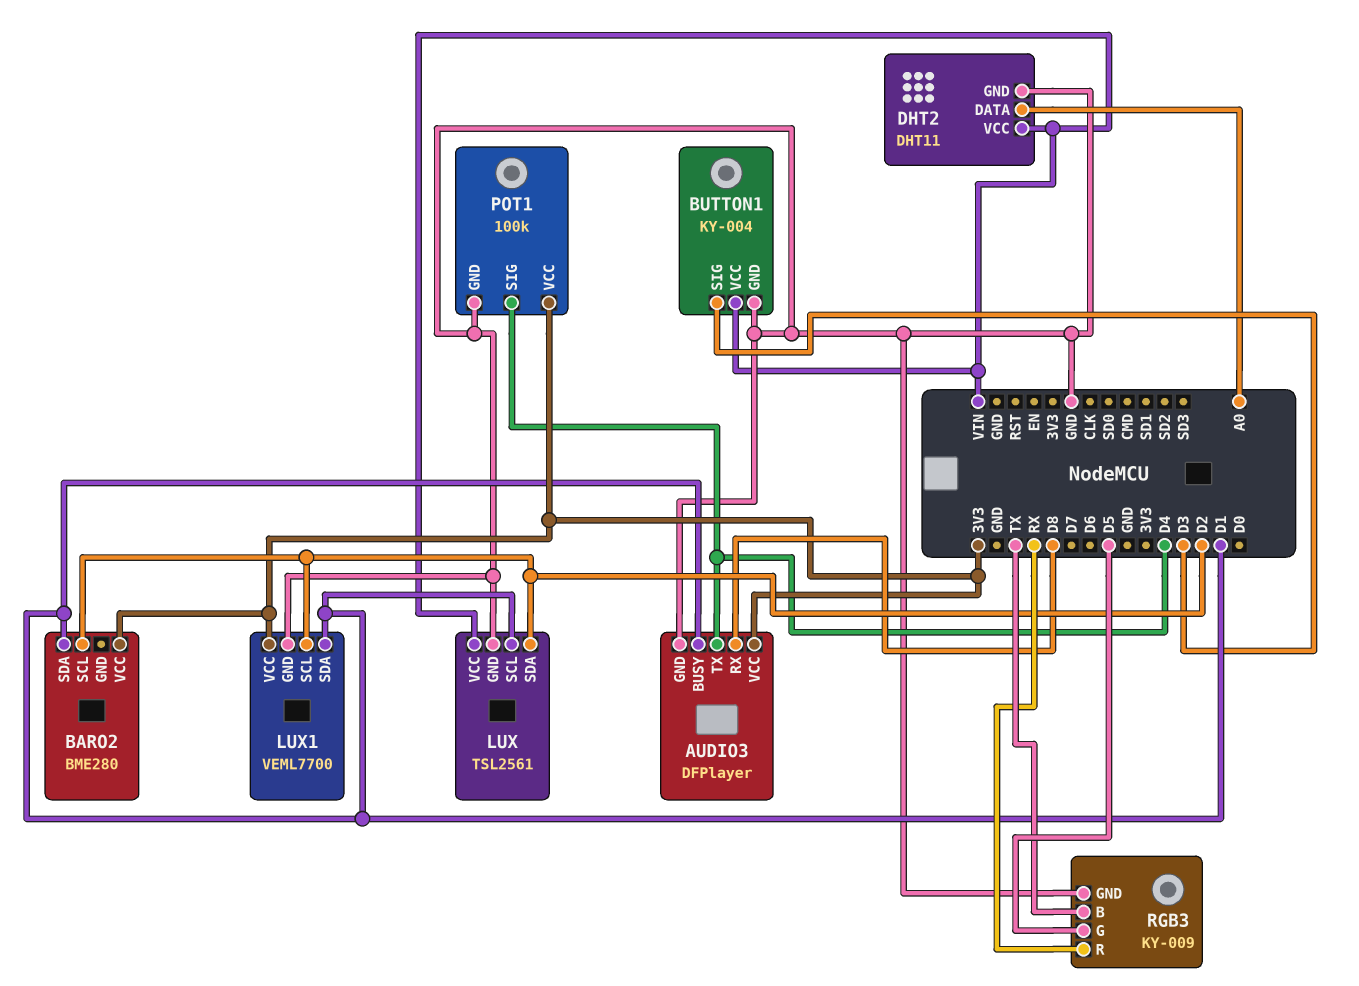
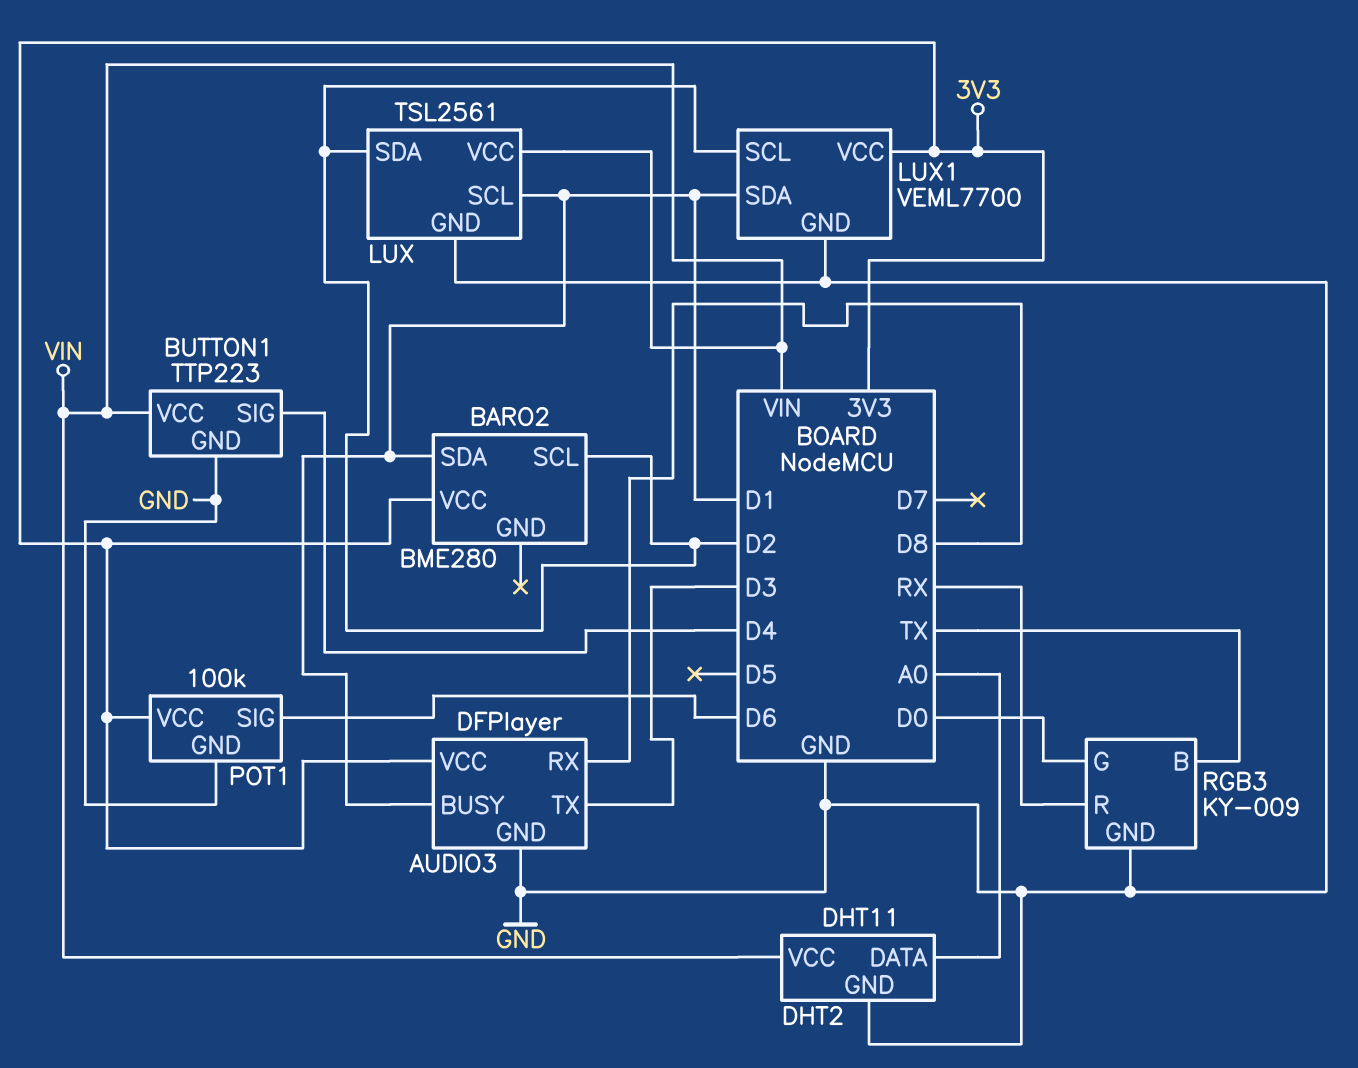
AUDIO3 pin TX: D4 -> D3
BUTTON1: KY-004 -> TTP223
BUTTON1 pin SIG: D3 -> D4
POT1 pin SIG: D4 -> D6
RGB3 pin G: D5 -> D0

